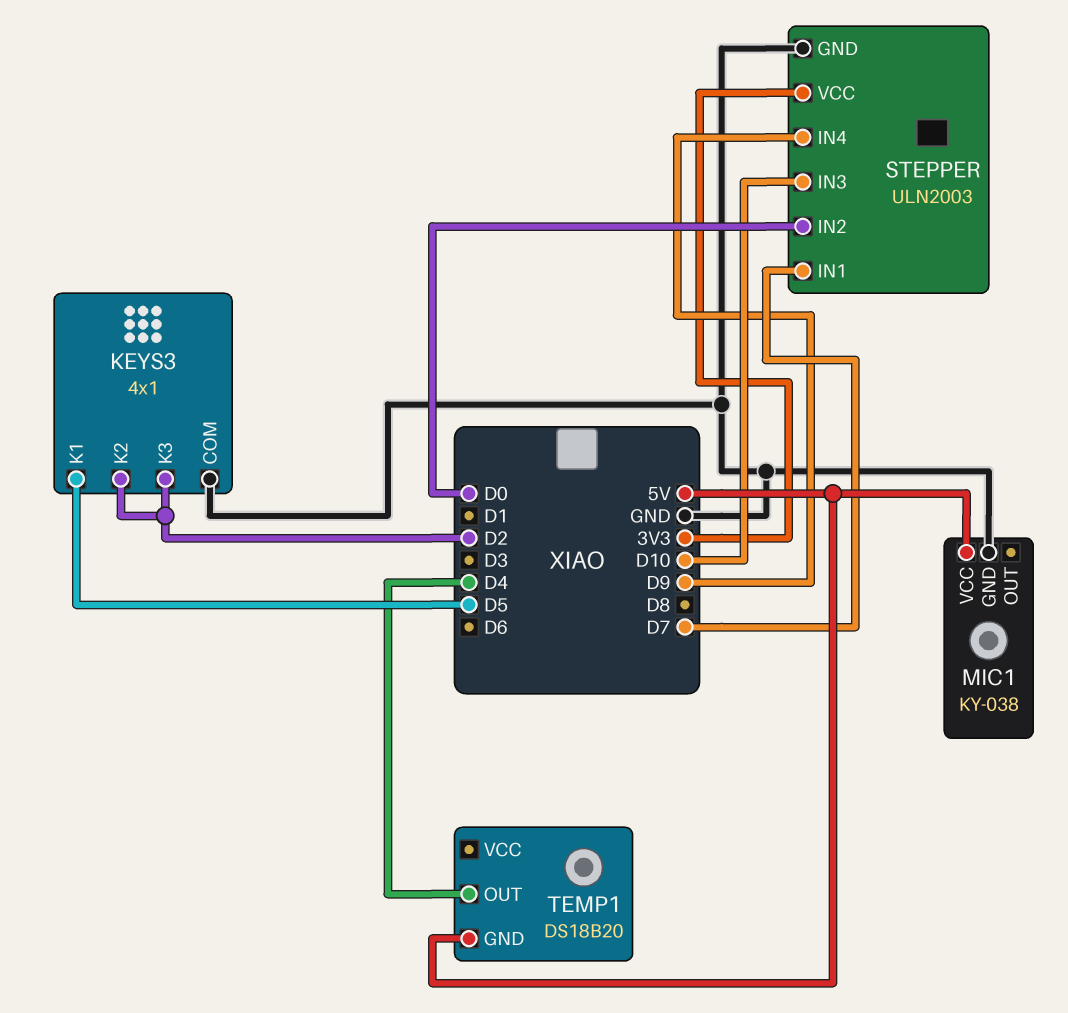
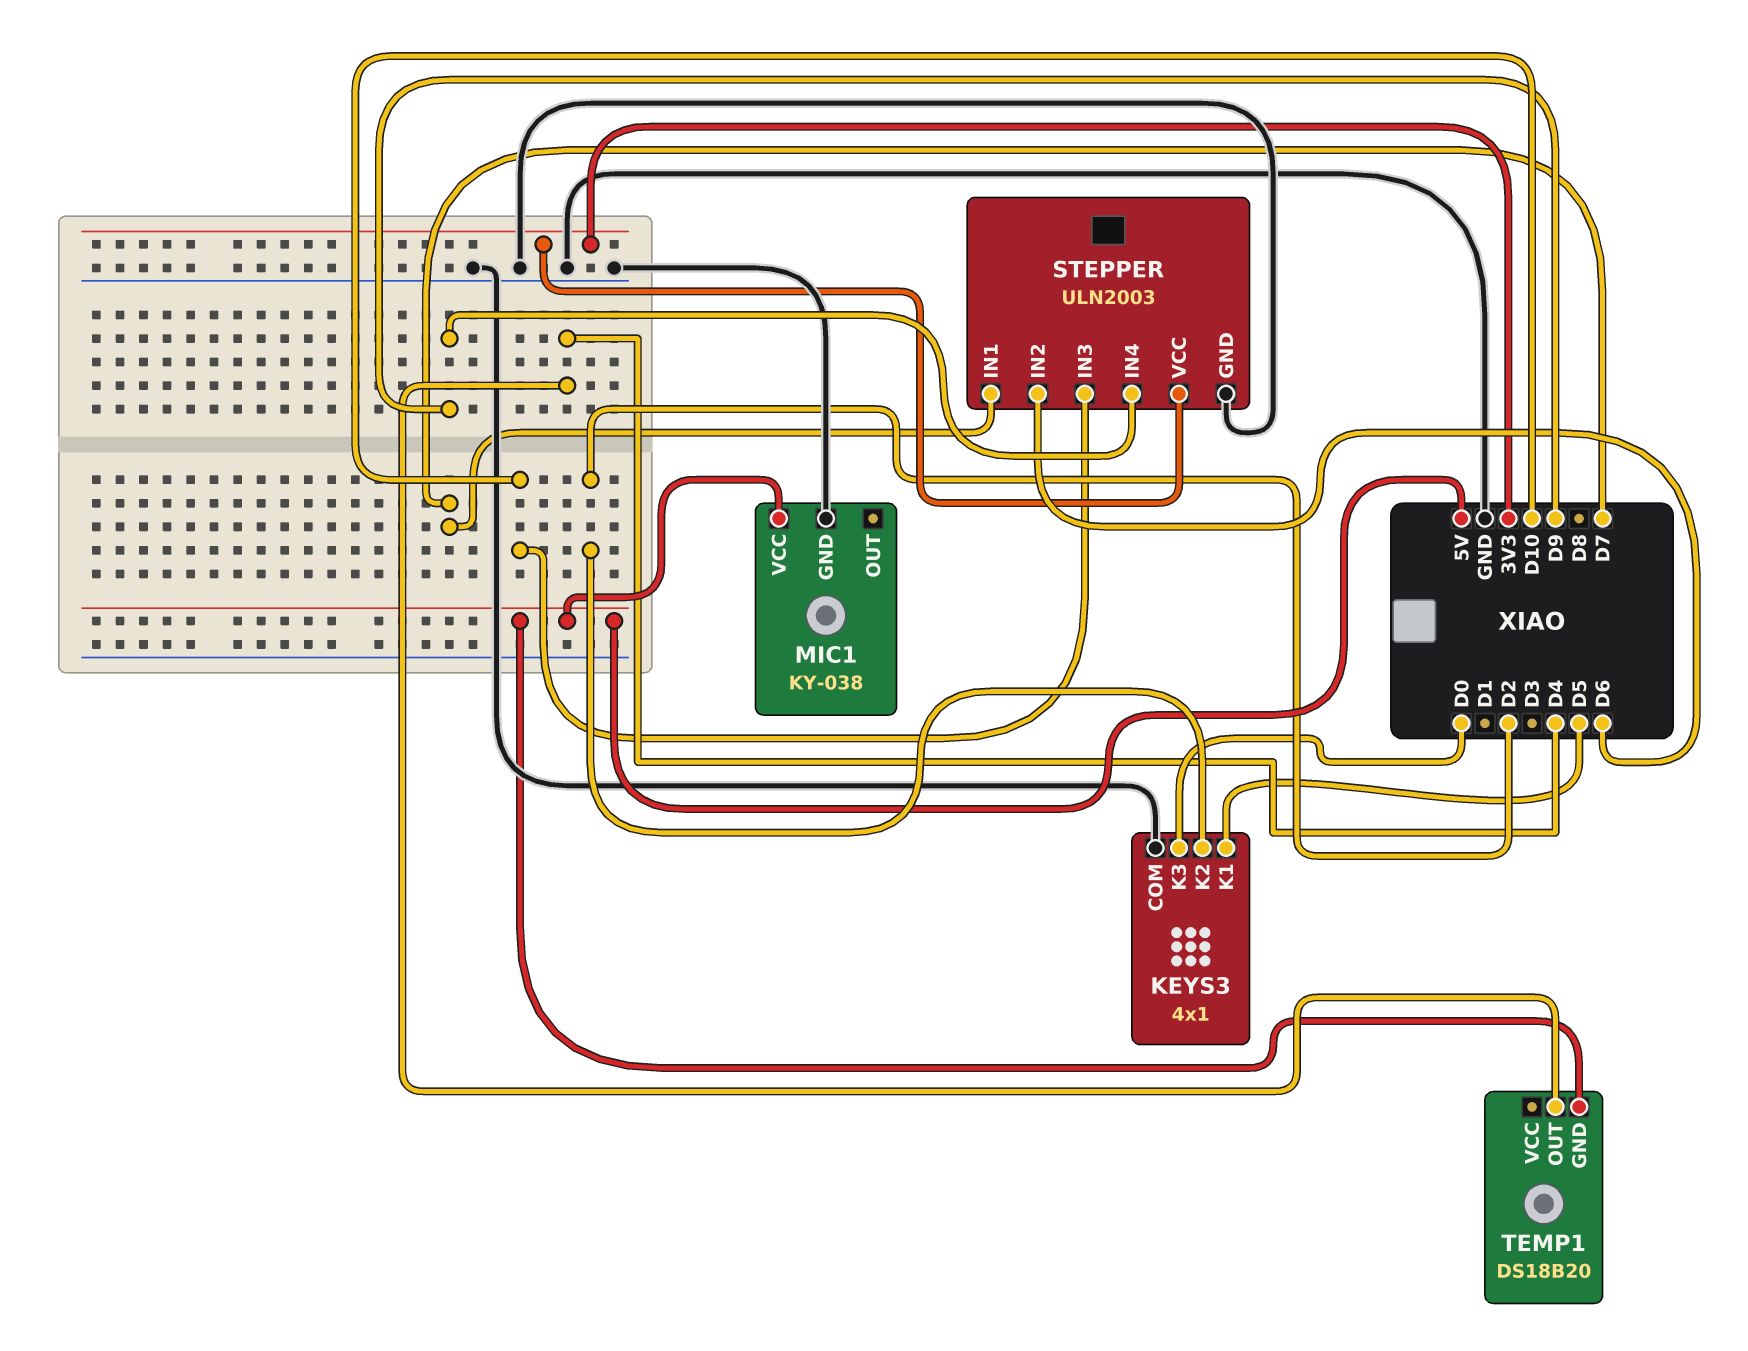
KEYS3 pin K3: D2 -> D0
STEPPER pin IN2: D0 -> D6

